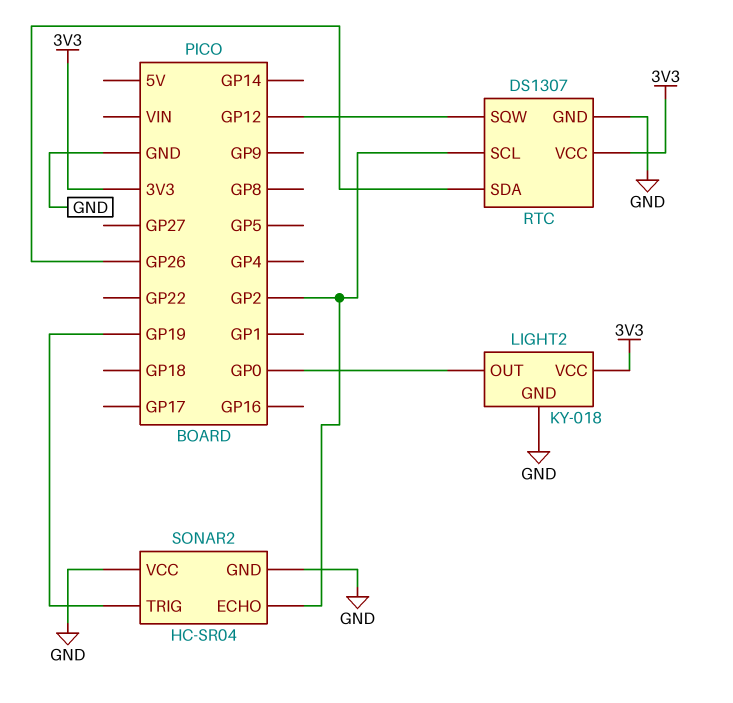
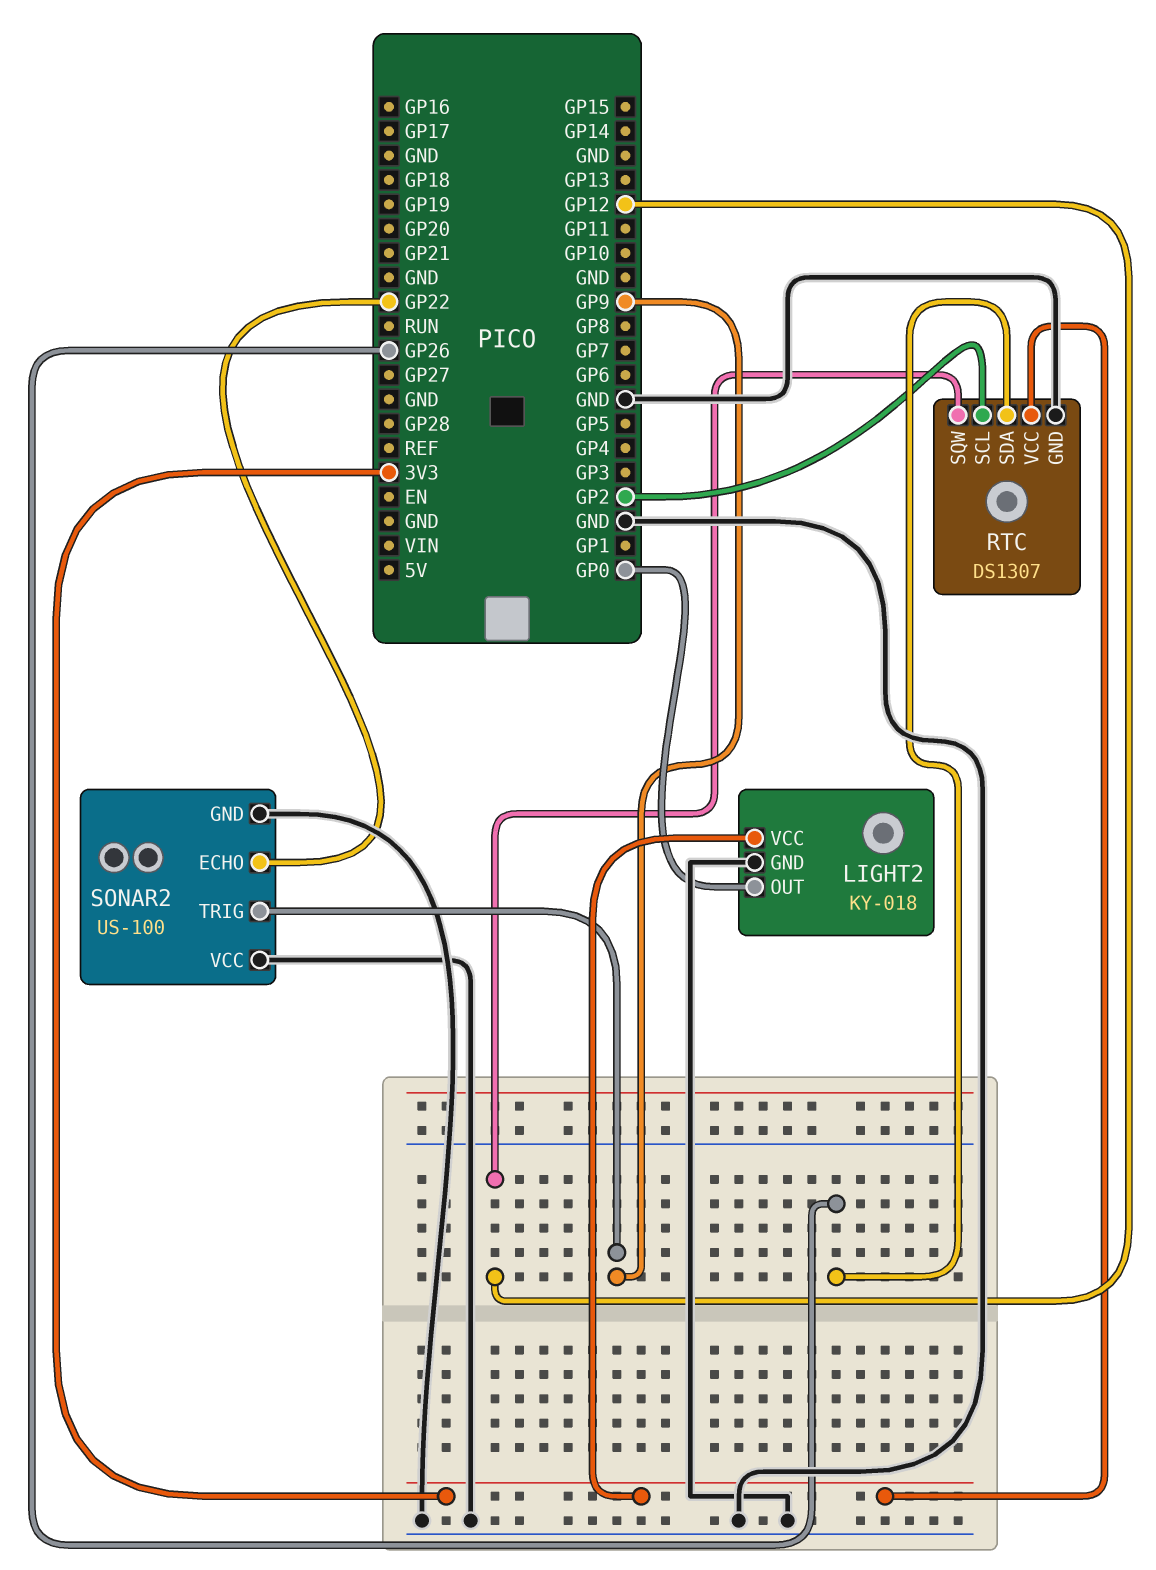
SONAR2: HC-SR04 -> US-100
SONAR2 pin ECHO: GP2 -> GP22
SONAR2 pin TRIG: GP19 -> GP9

